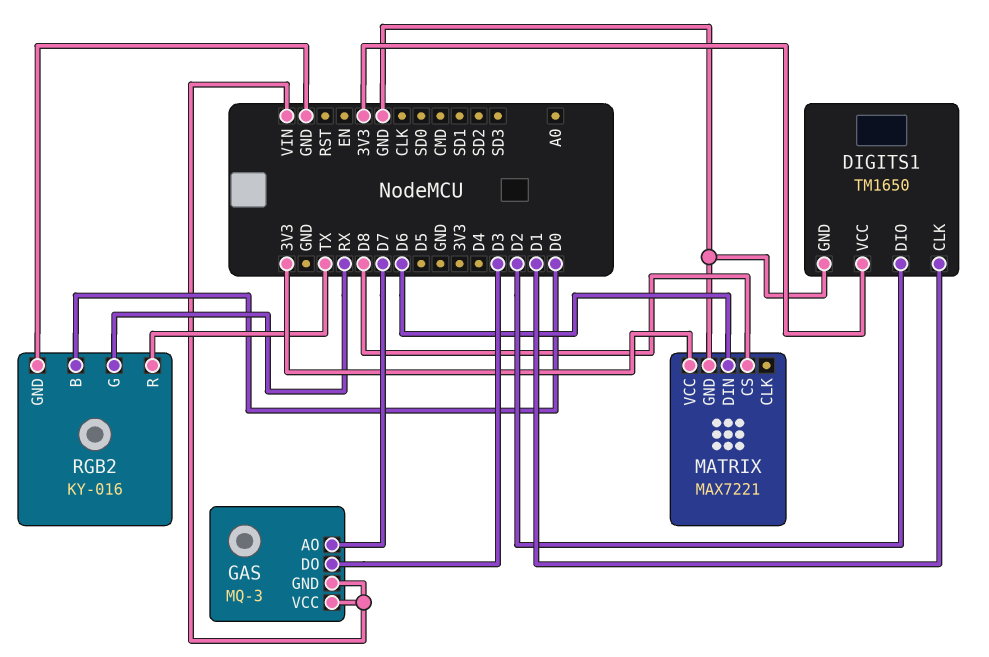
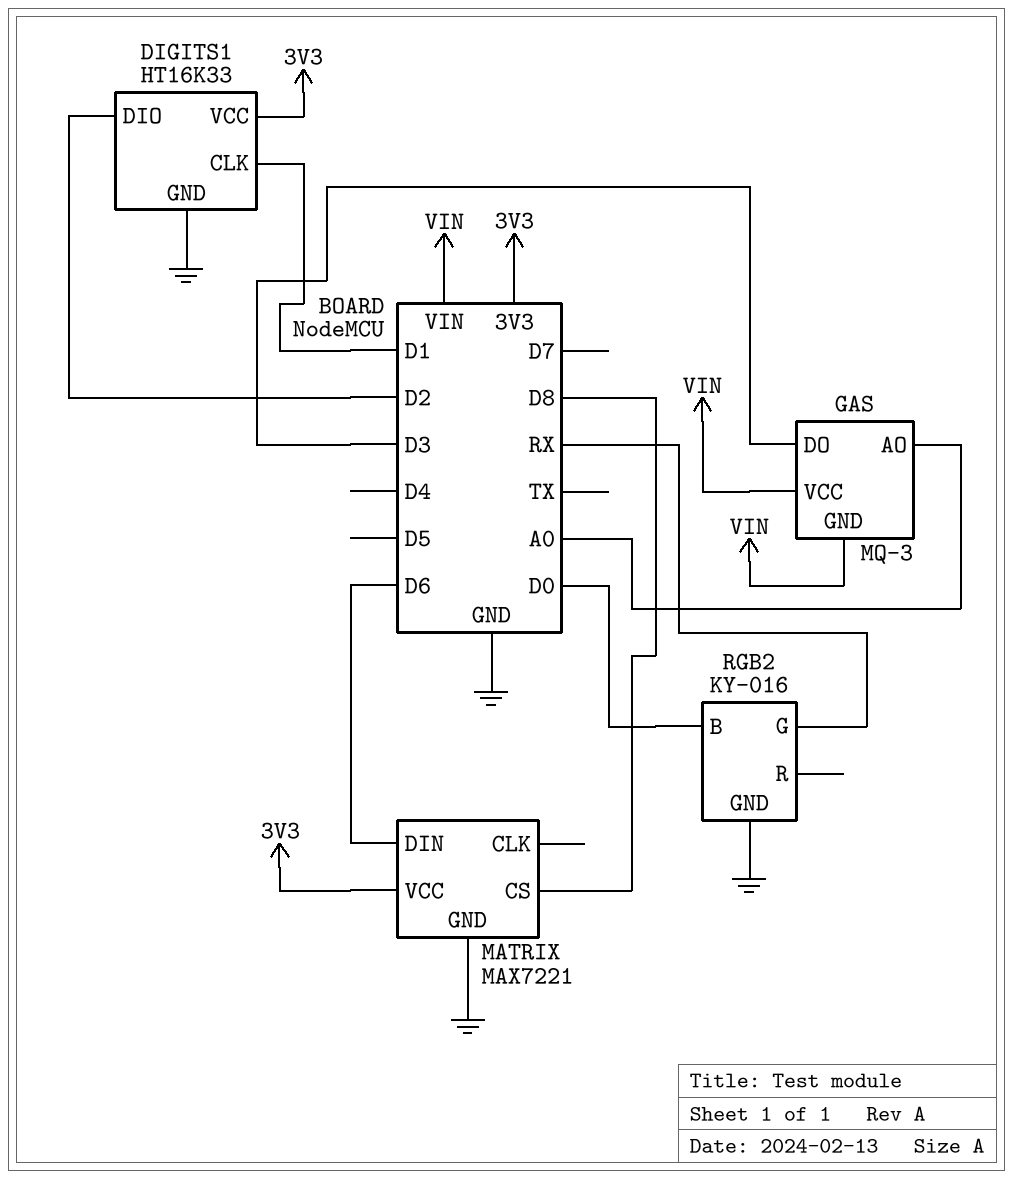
DIGITS1: TM1650 -> HT16K33
GAS pin AO: D7 -> A0
RGB2 pin R: TX -> none

